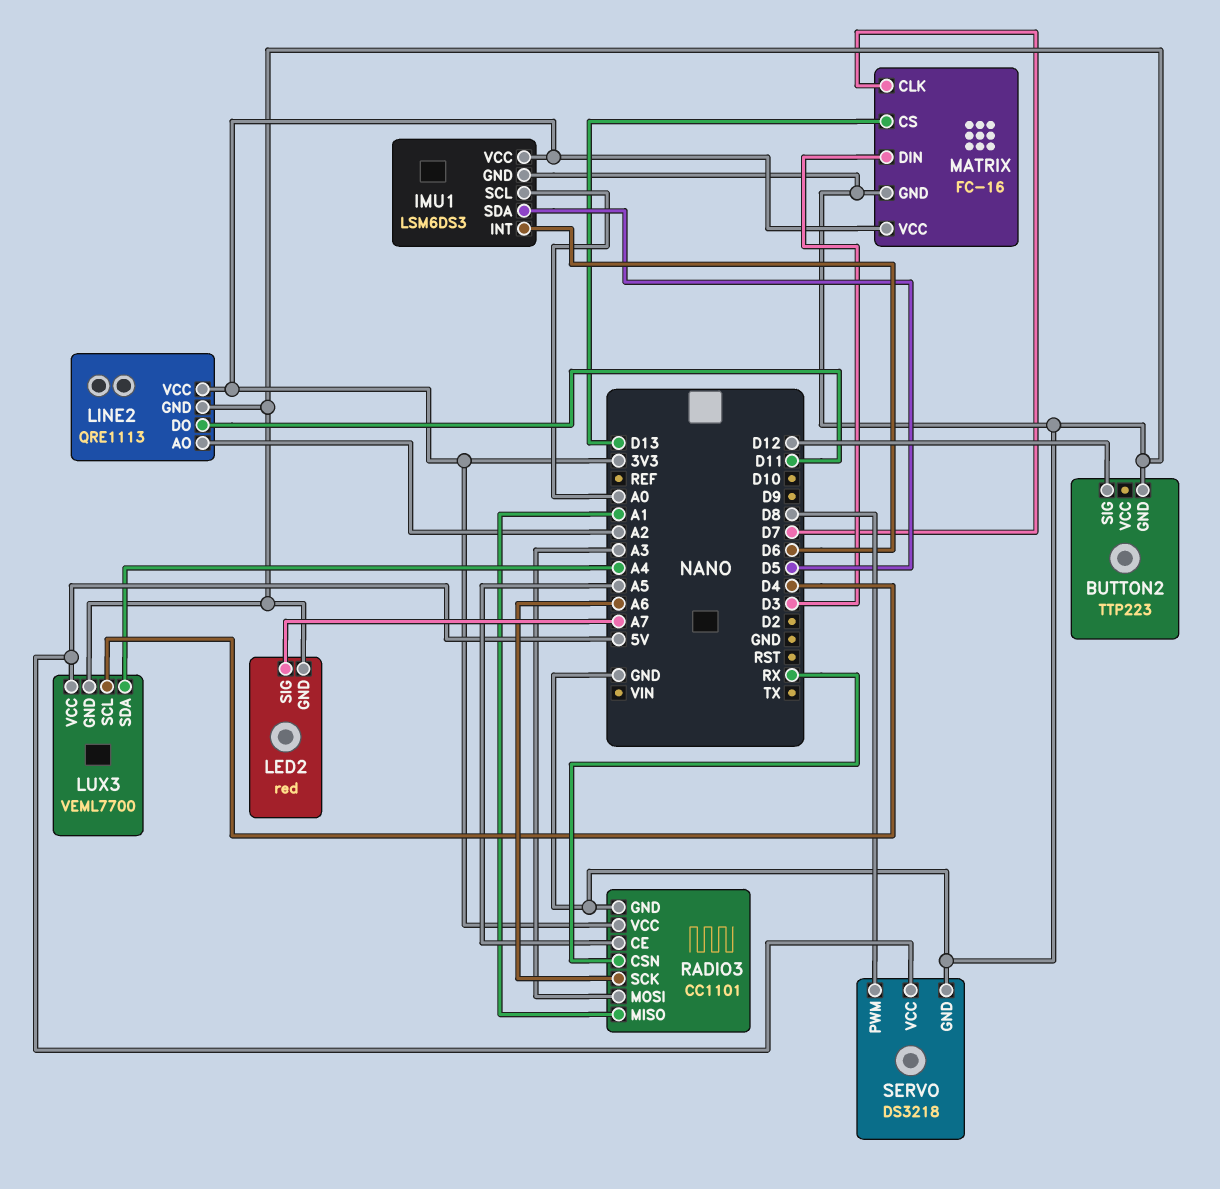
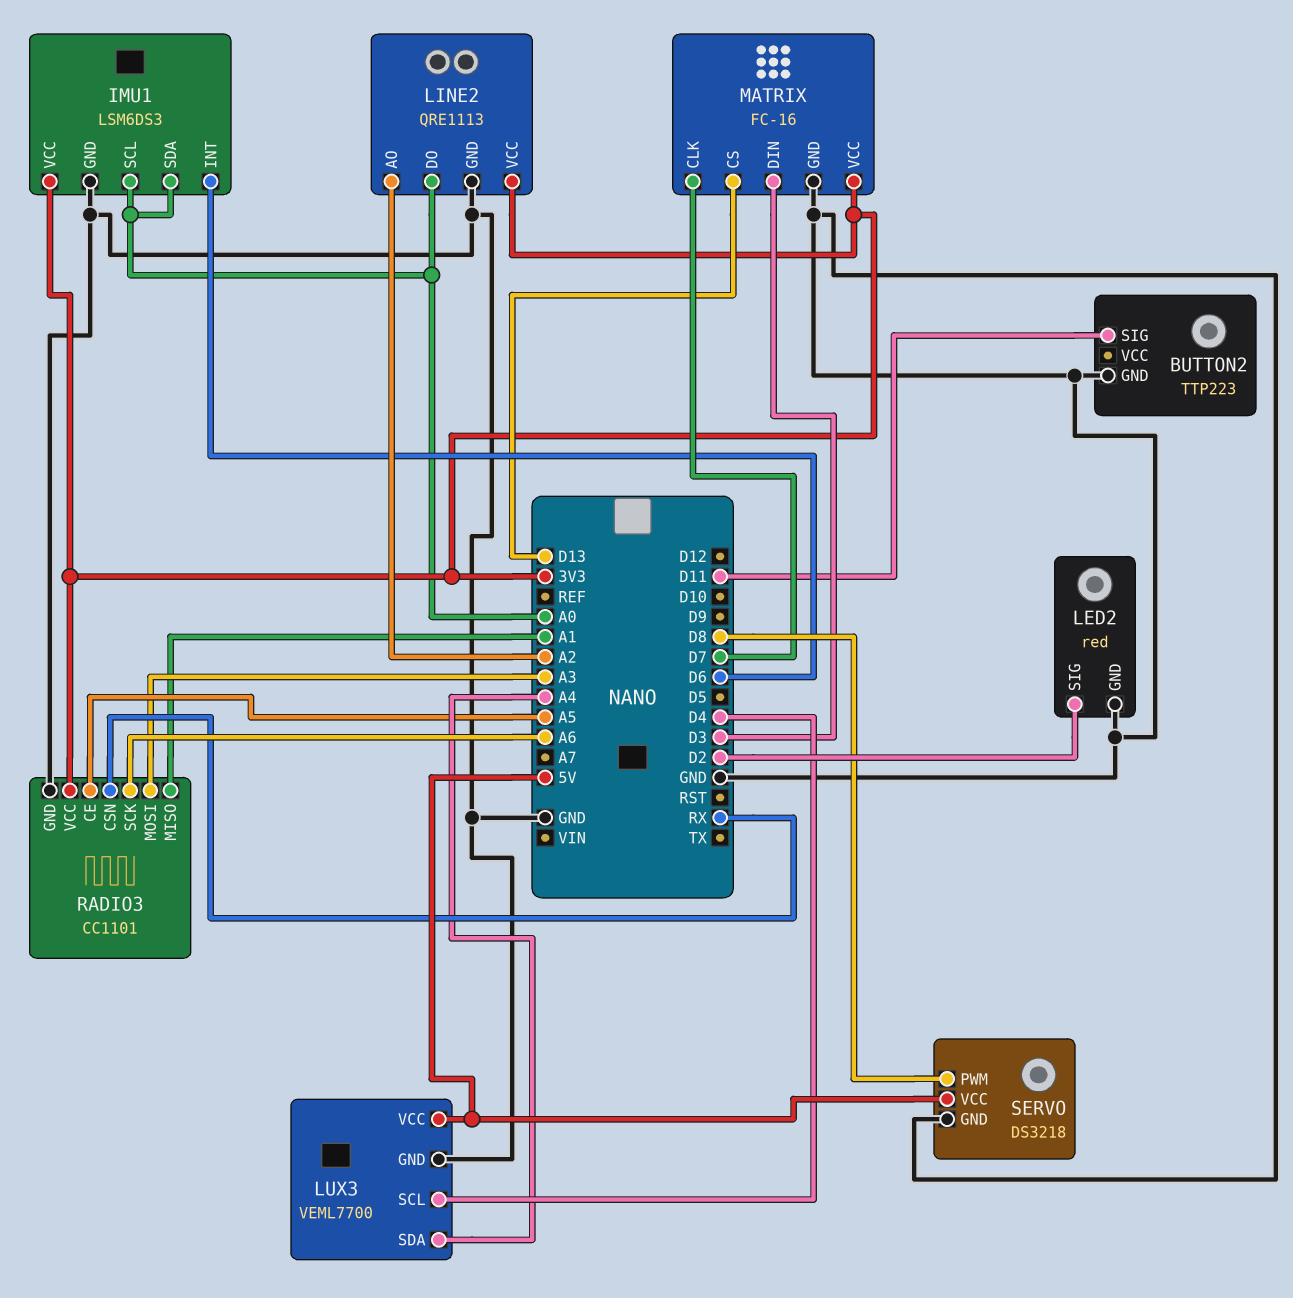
BUTTON2 pin SIG: D12 -> D11
IMU1 pin SDA: D5 -> A0
LED2 pin SIG: A7 -> D2
LINE2 pin DO: D11 -> A0

